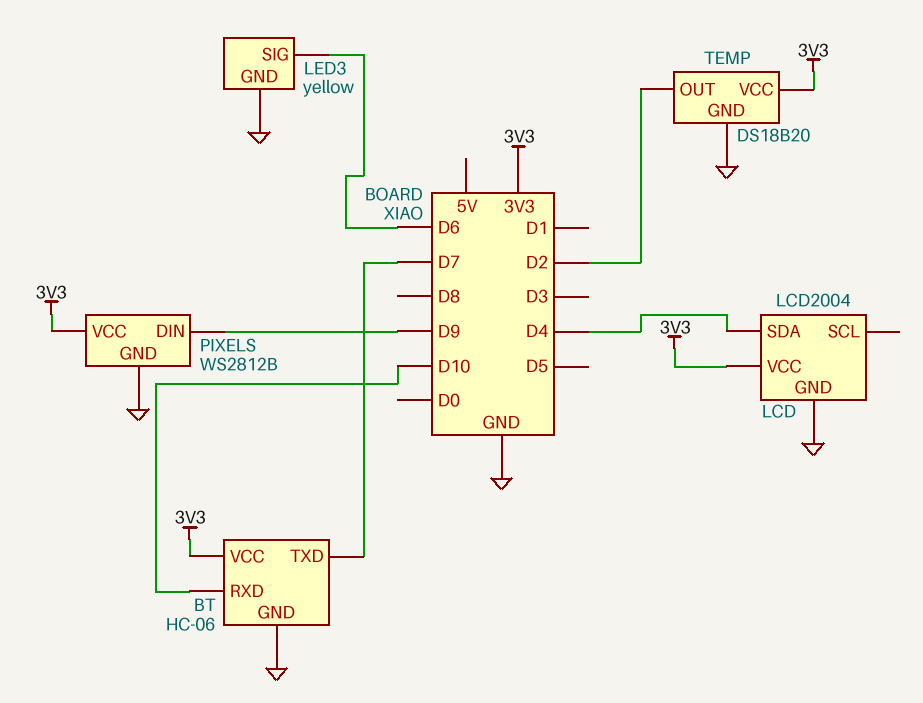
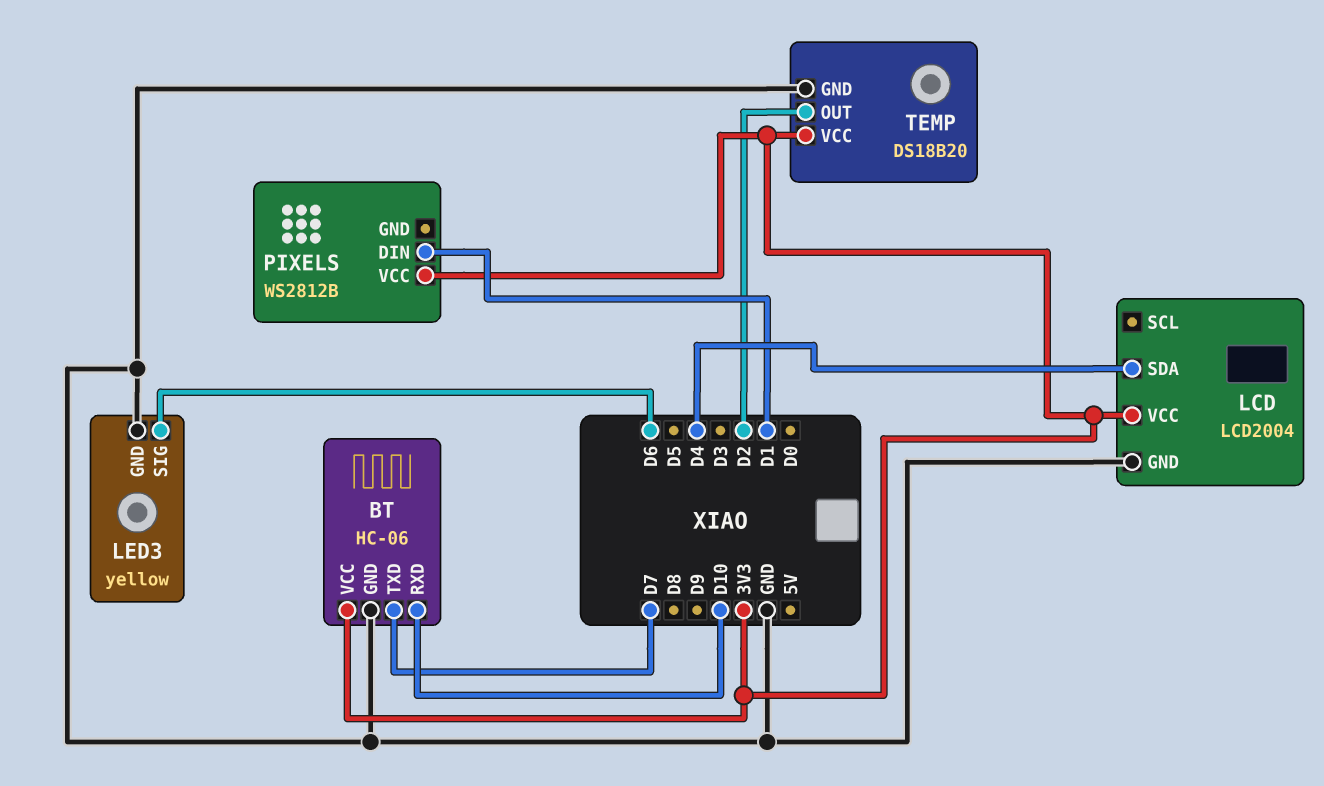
PIXELS pin DIN: D9 -> D1
PIXELS pin GND: GND -> none

